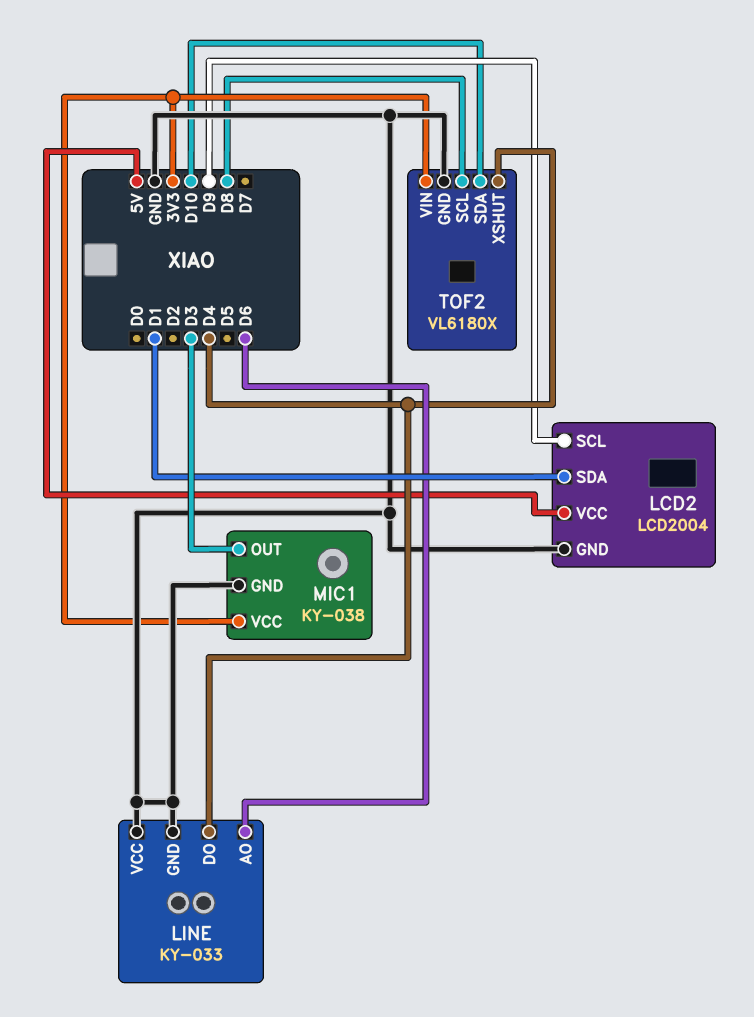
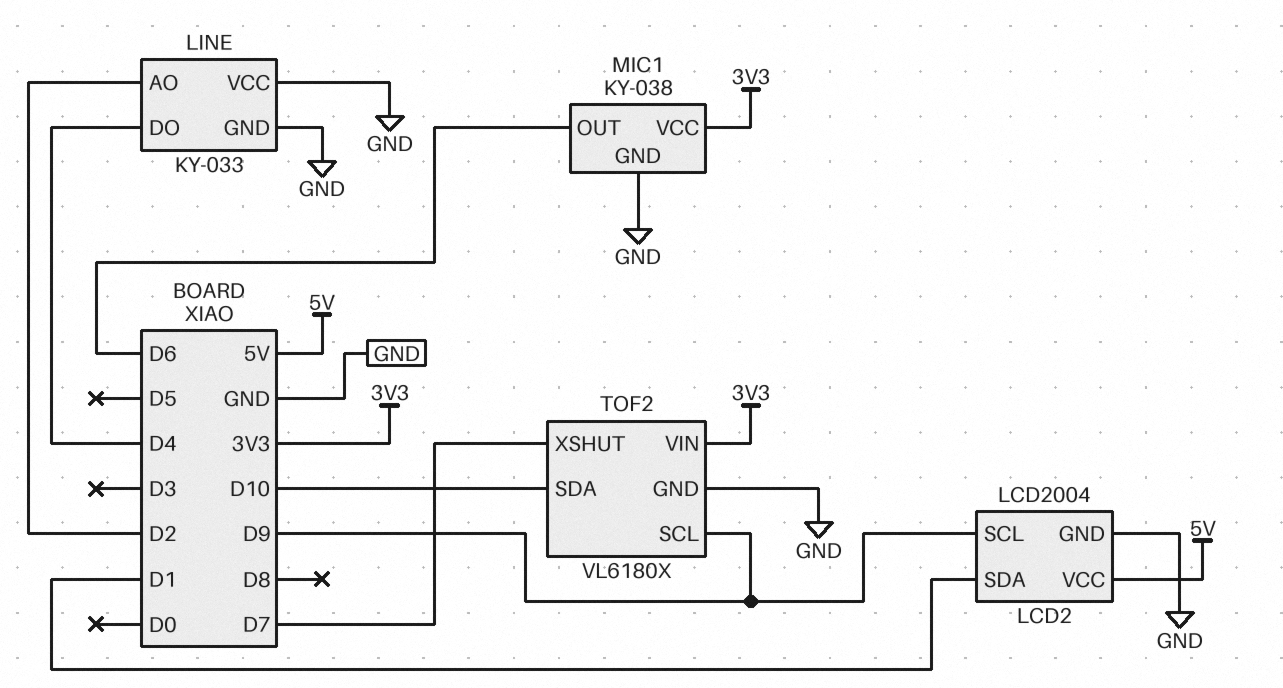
LINE pin AO: D6 -> D2
MIC1 pin OUT: D3 -> D6
TOF2 pin SCL: D8 -> D9
TOF2 pin XSHUT: D4 -> D7

